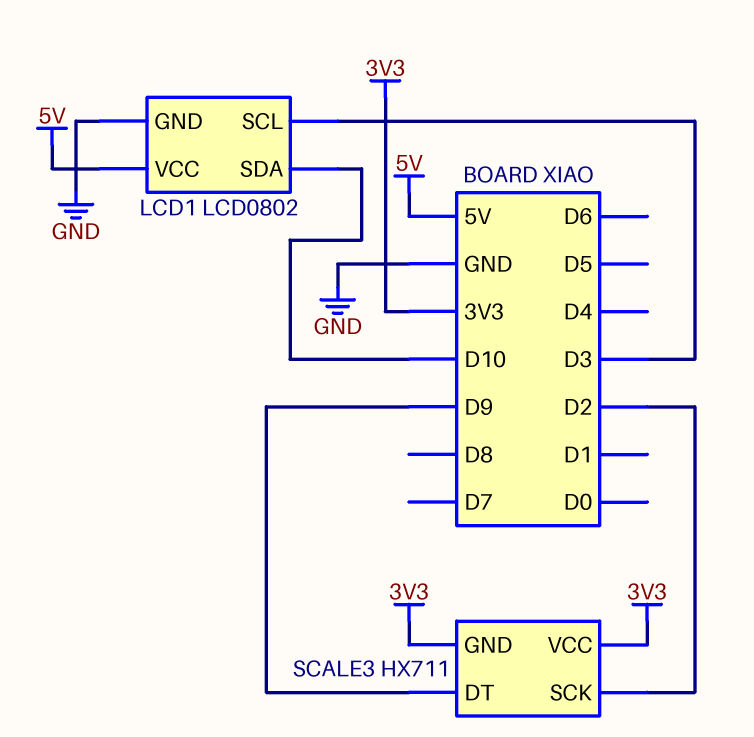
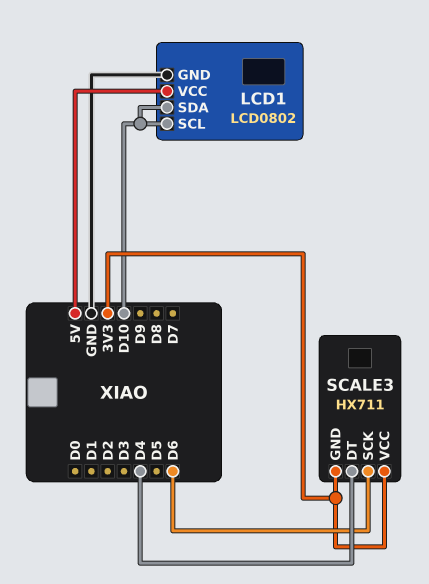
LCD1 pin SCL: D3 -> D10
SCALE3 pin DT: D9 -> D4
SCALE3 pin SCK: D2 -> D6

